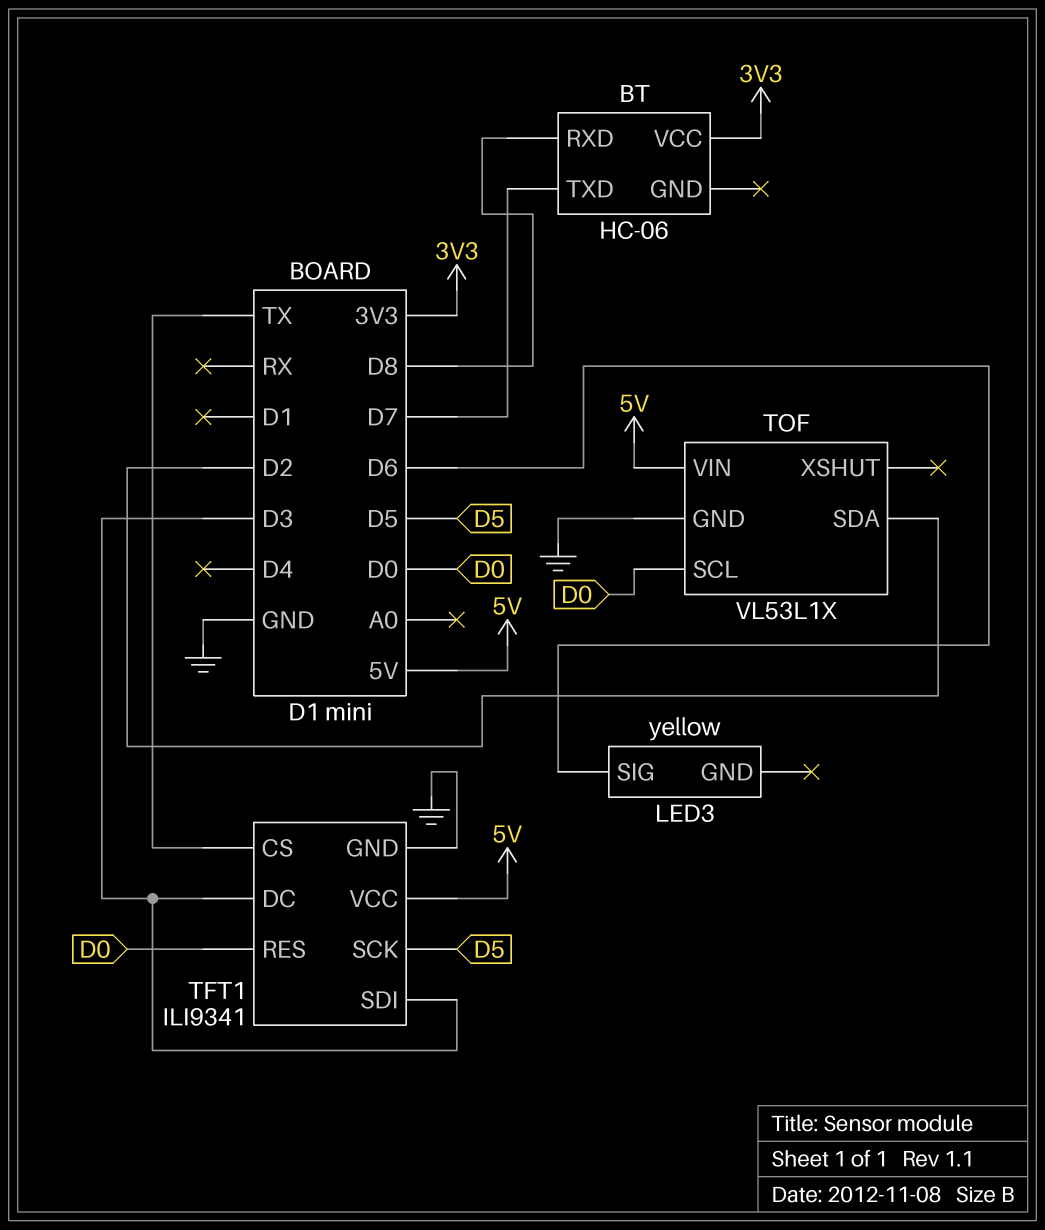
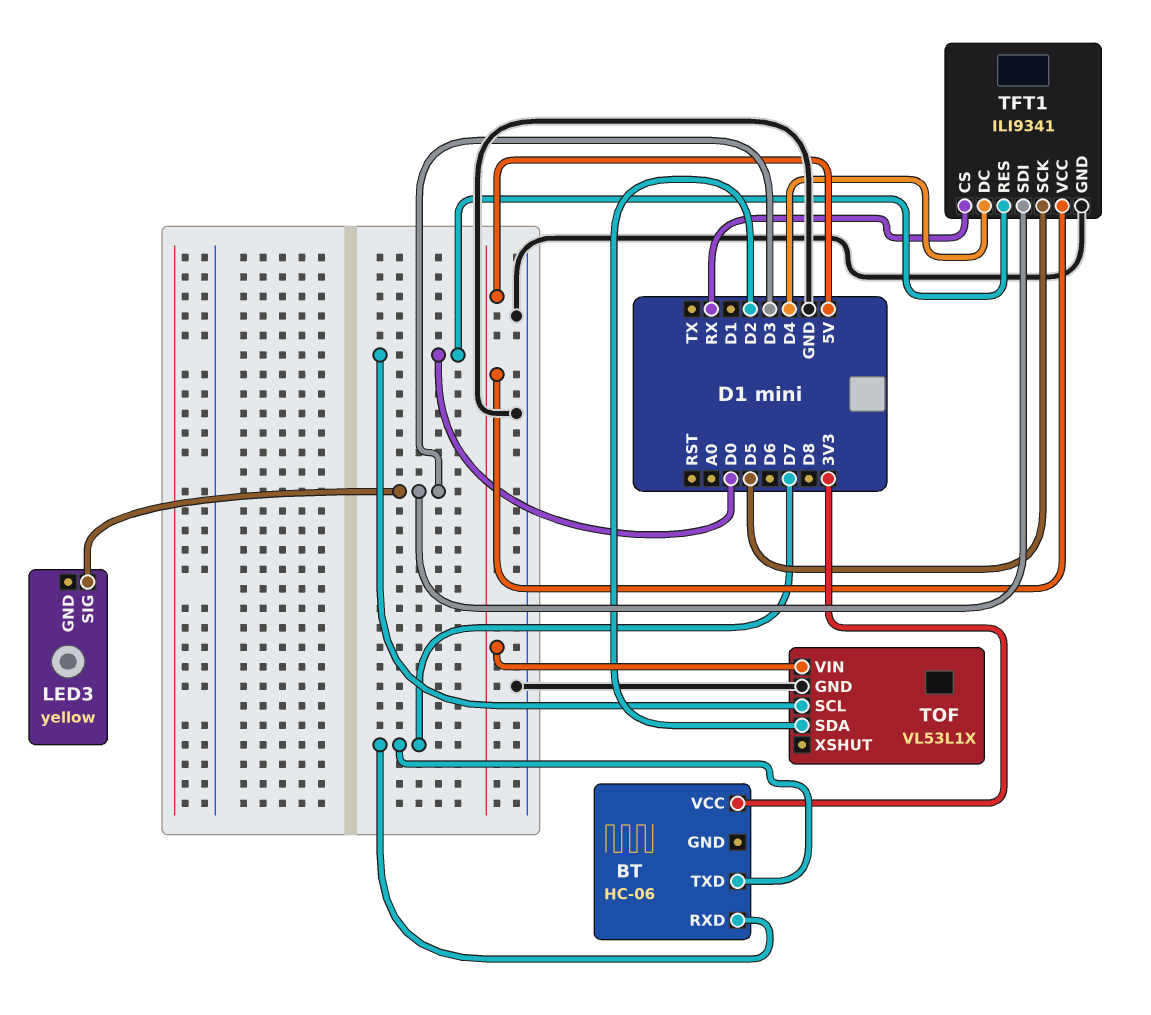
BT pin RXD: D8 -> D7
LED3 pin SIG: D6 -> D3
TFT1 pin CS: TX -> RX
TFT1 pin DC: D3 -> D4

